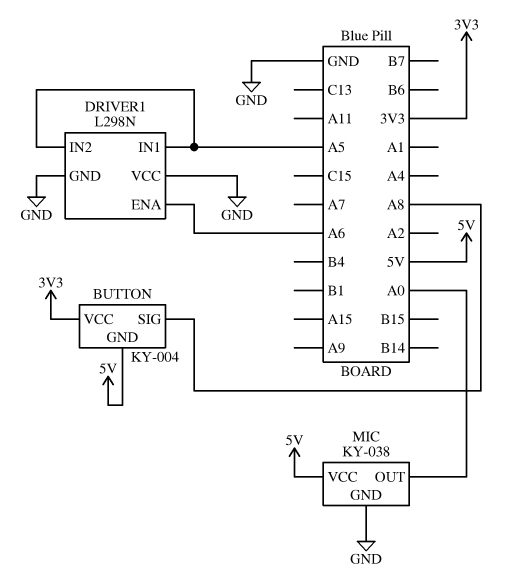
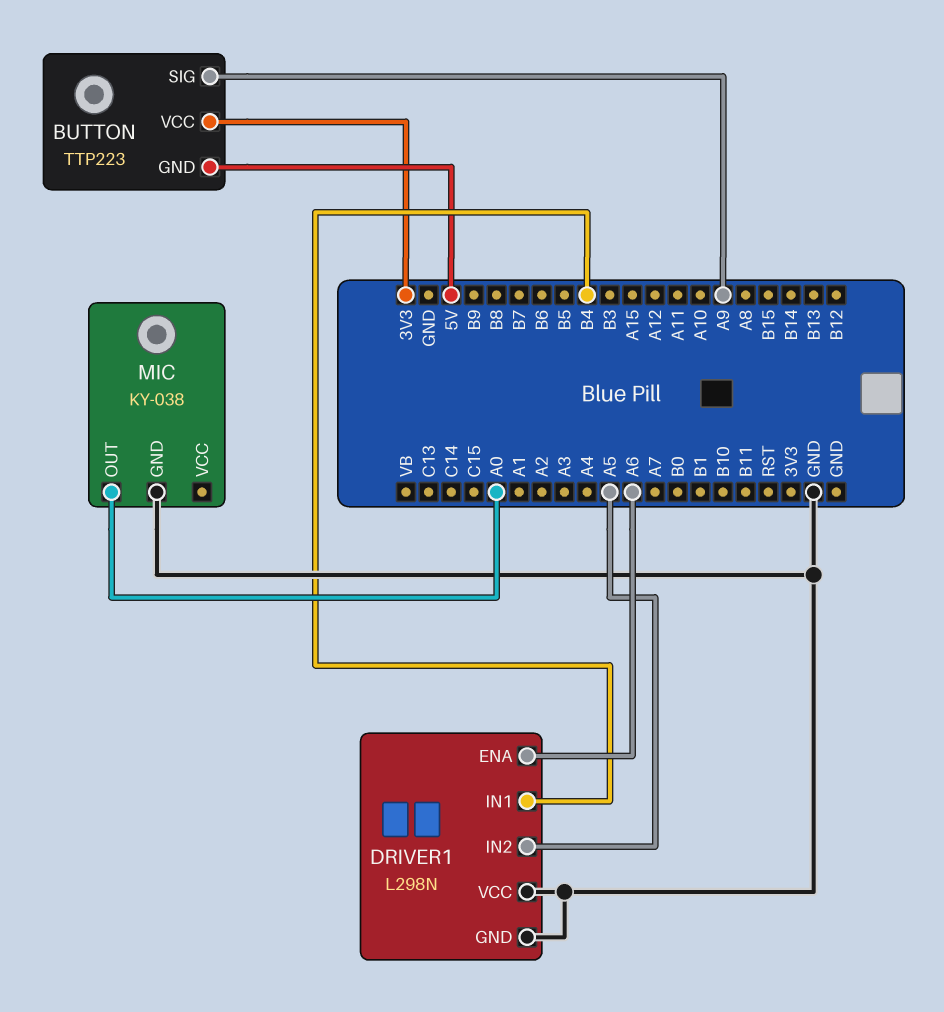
BUTTON: KY-004 -> TTP223
BUTTON pin SIG: A8 -> A9
DRIVER1 pin IN1: A5 -> B4
MIC pin VCC: 5V -> none

